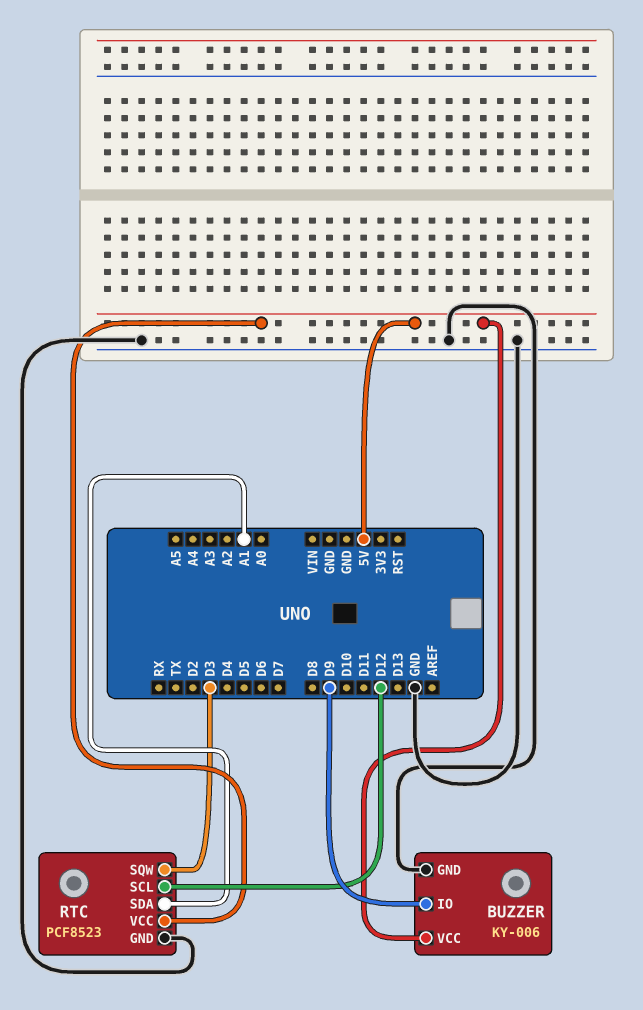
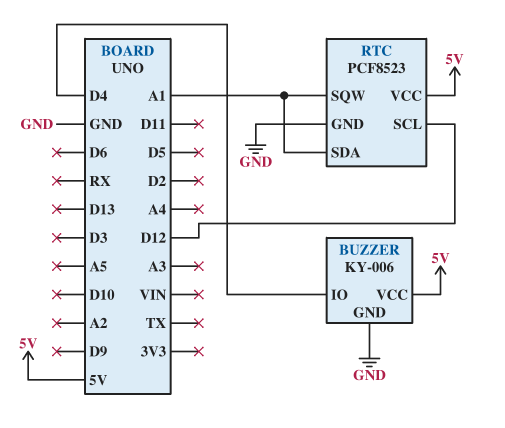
BUZZER pin IO: D9 -> D4
RTC pin SQW: D3 -> A1

